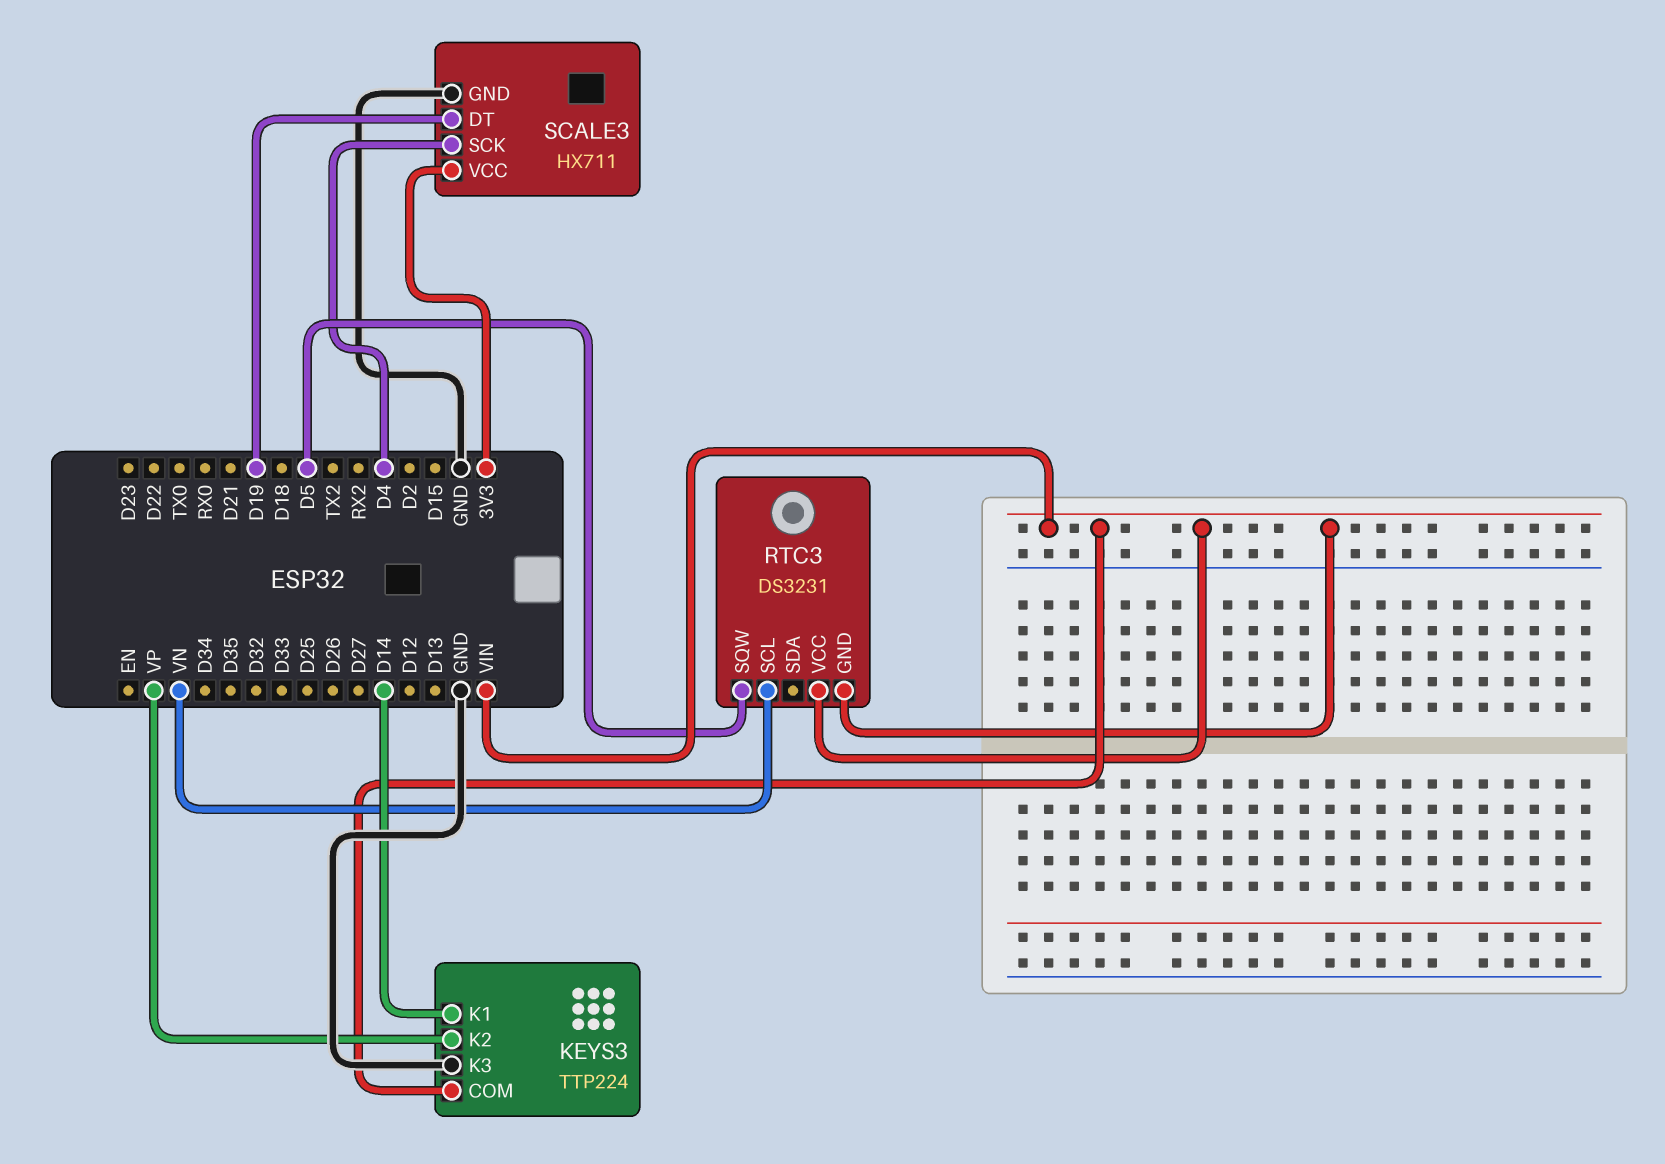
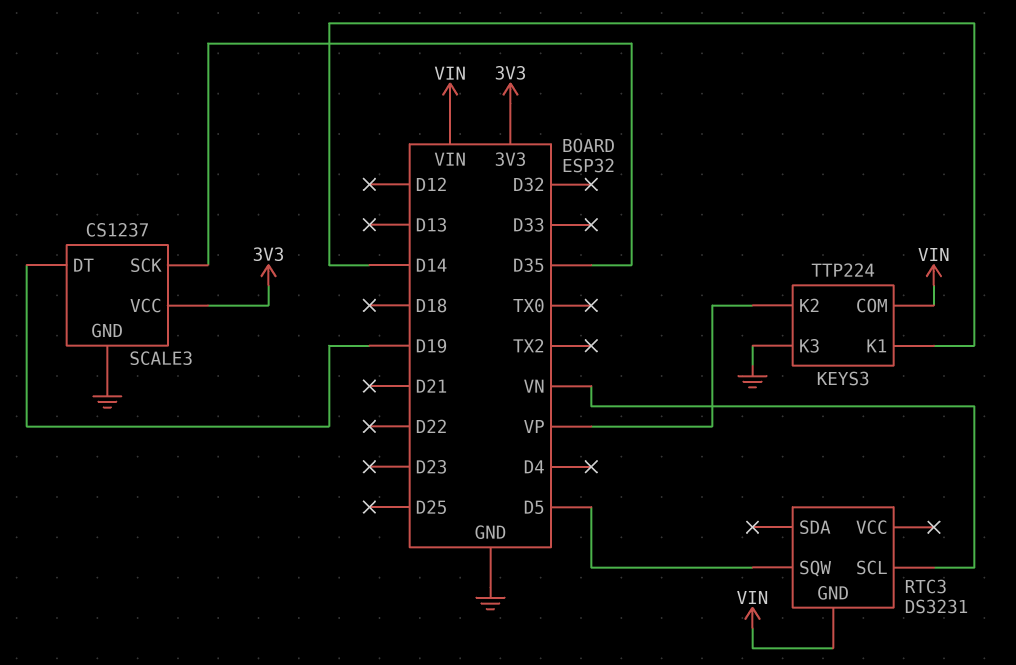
RTC3 pin VCC: VIN -> none
SCALE3: HX711 -> CS1237
SCALE3 pin SCK: D4 -> D35

